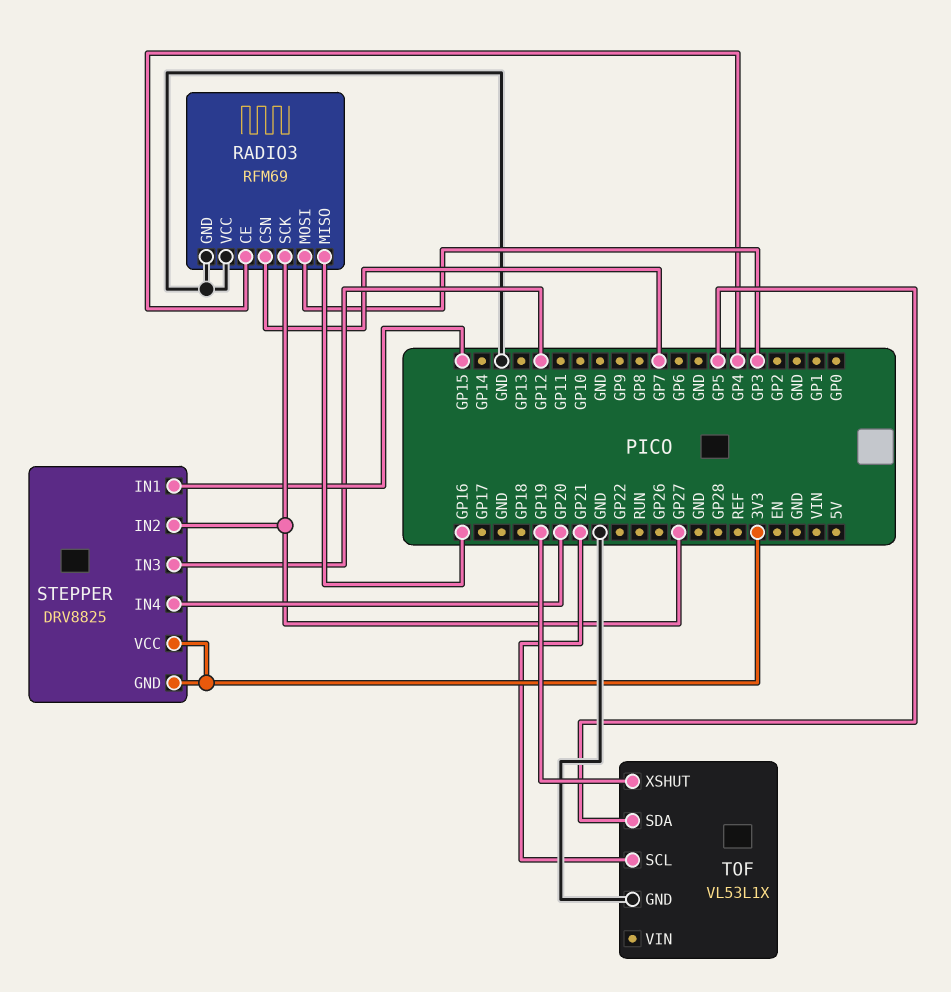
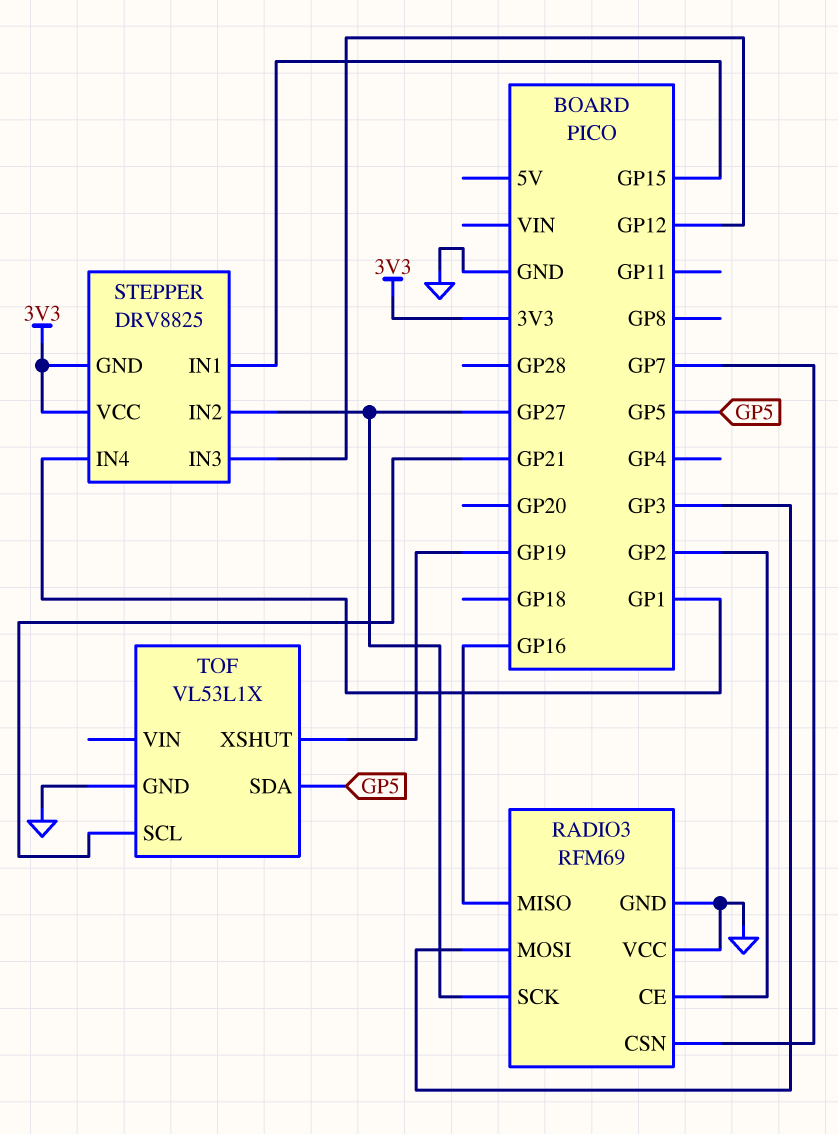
RADIO3 pin CE: GP4 -> GP2
STEPPER pin IN4: GP20 -> GP1

